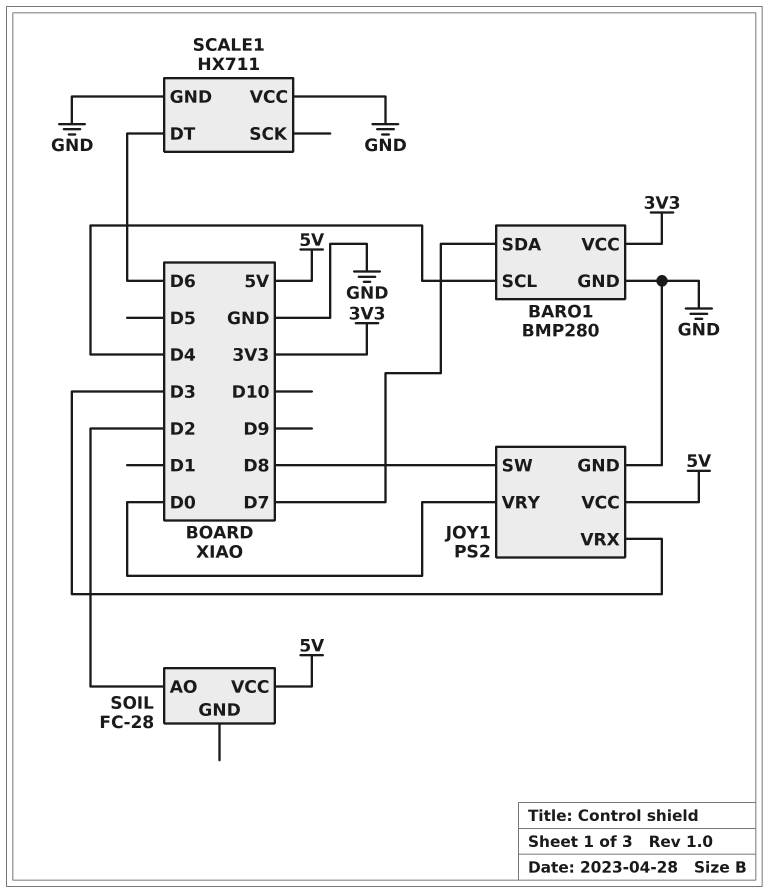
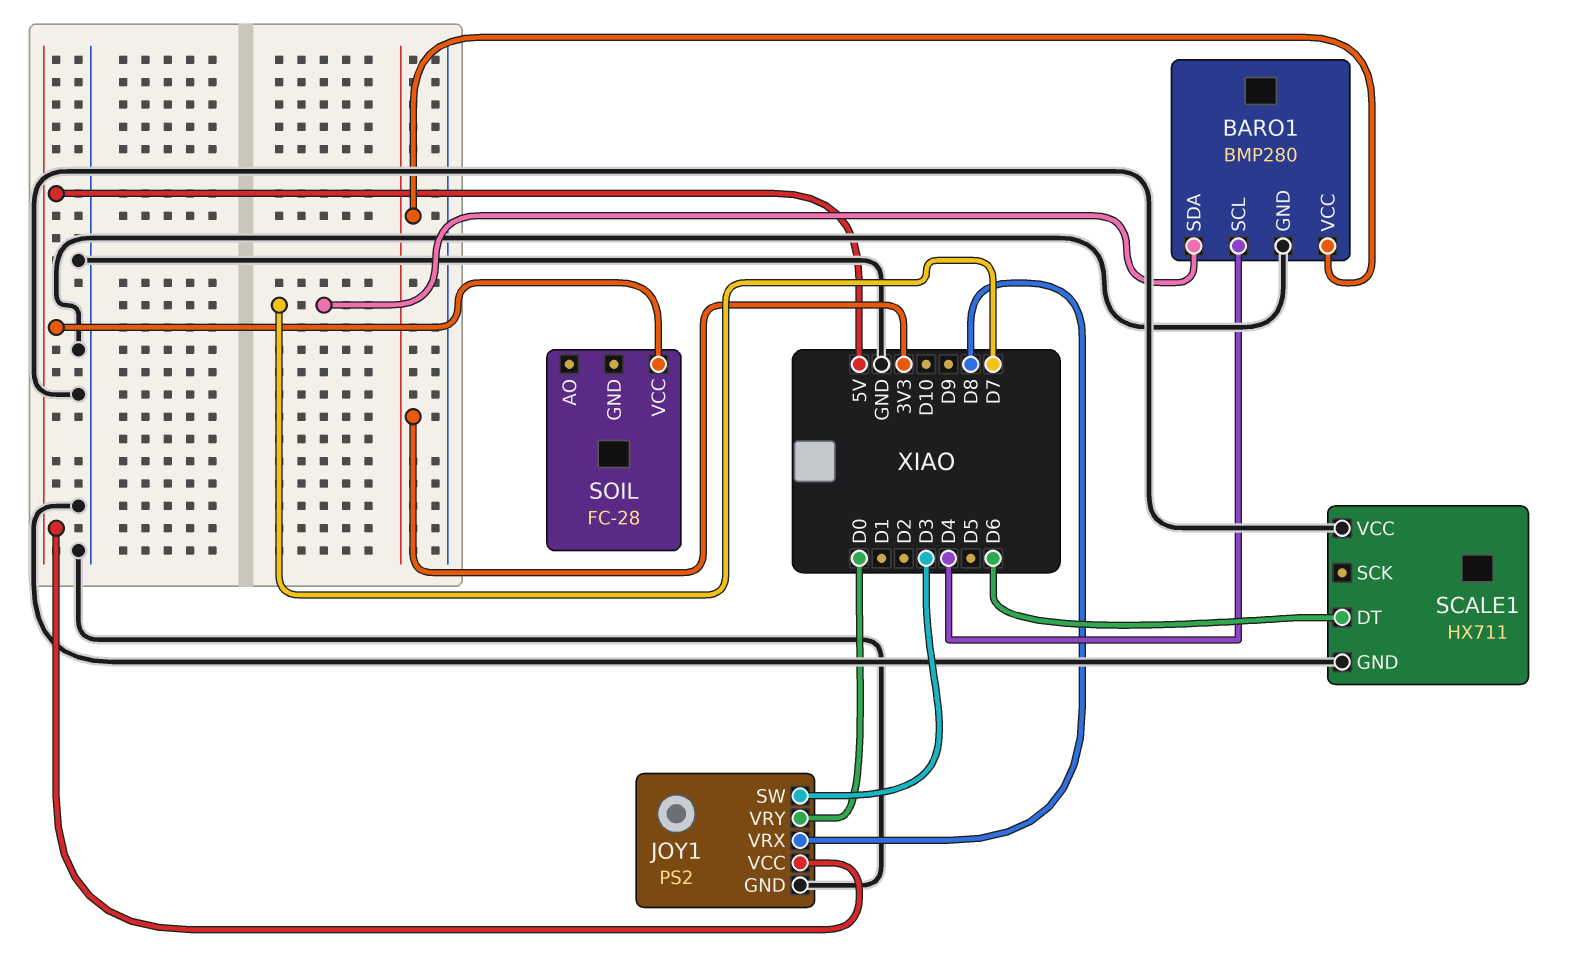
JOY1 pin SW: D8 -> D3
JOY1 pin VRX: D3 -> D8
SOIL pin AO: D2 -> none

